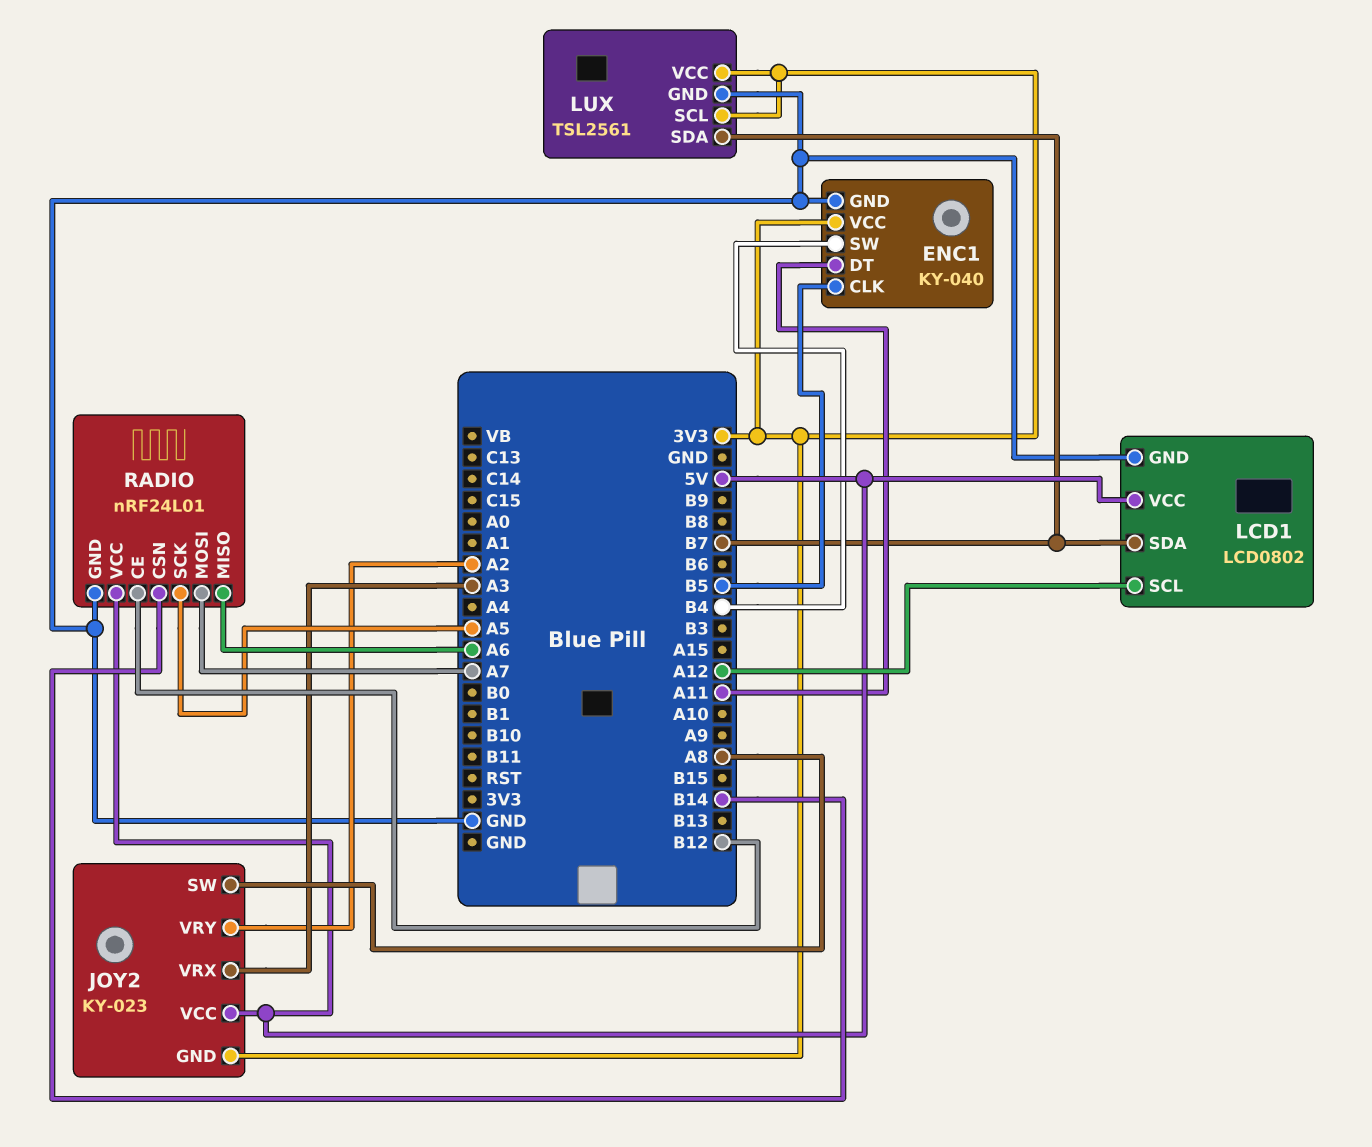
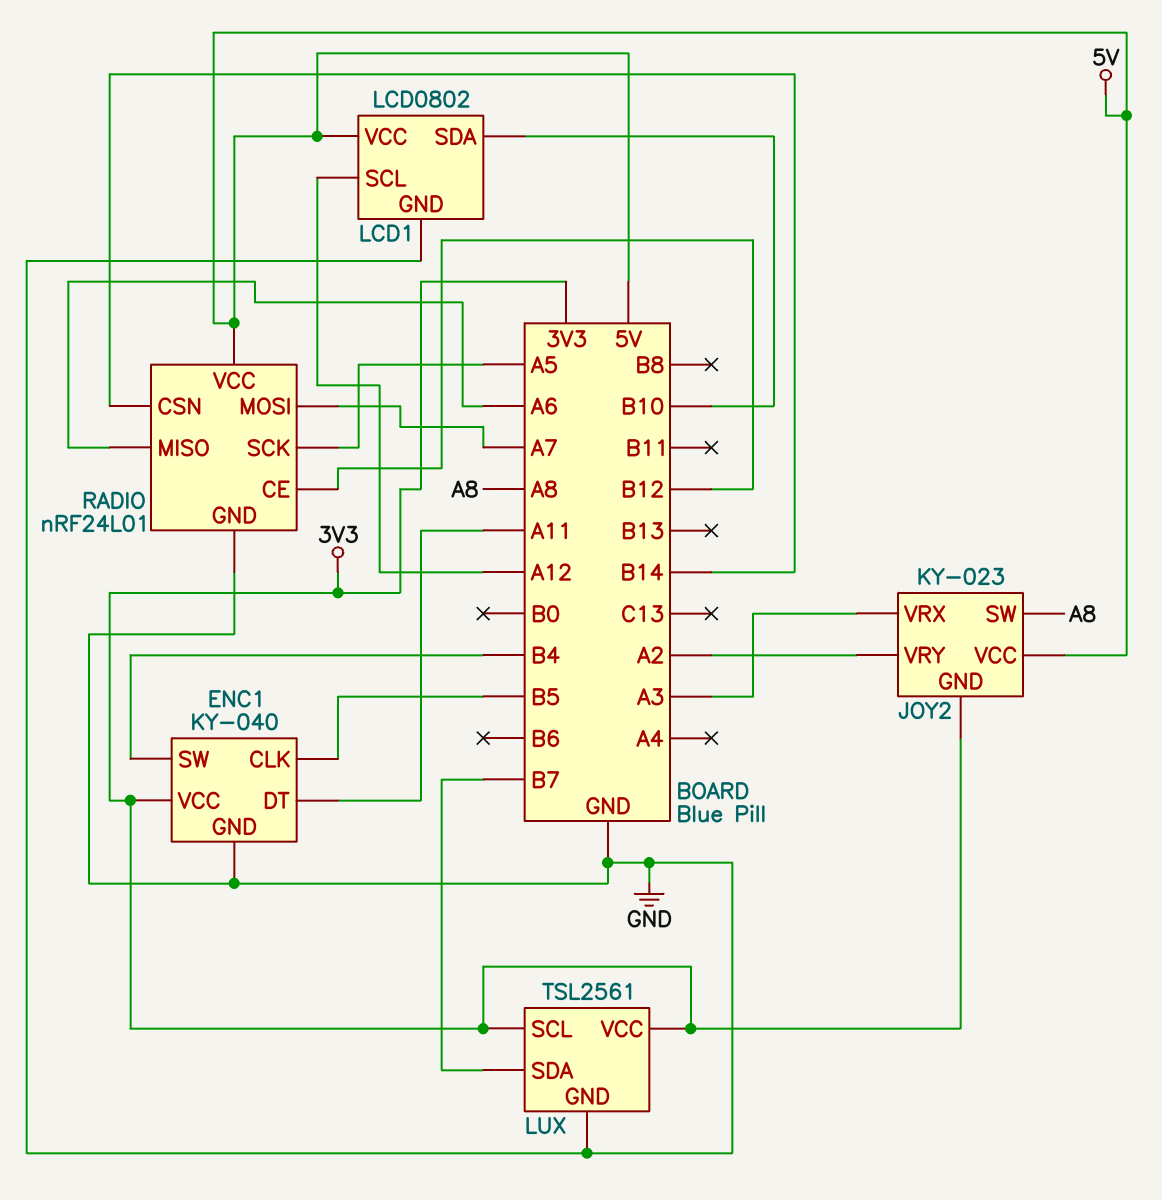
LCD1 pin SDA: B7 -> B10

